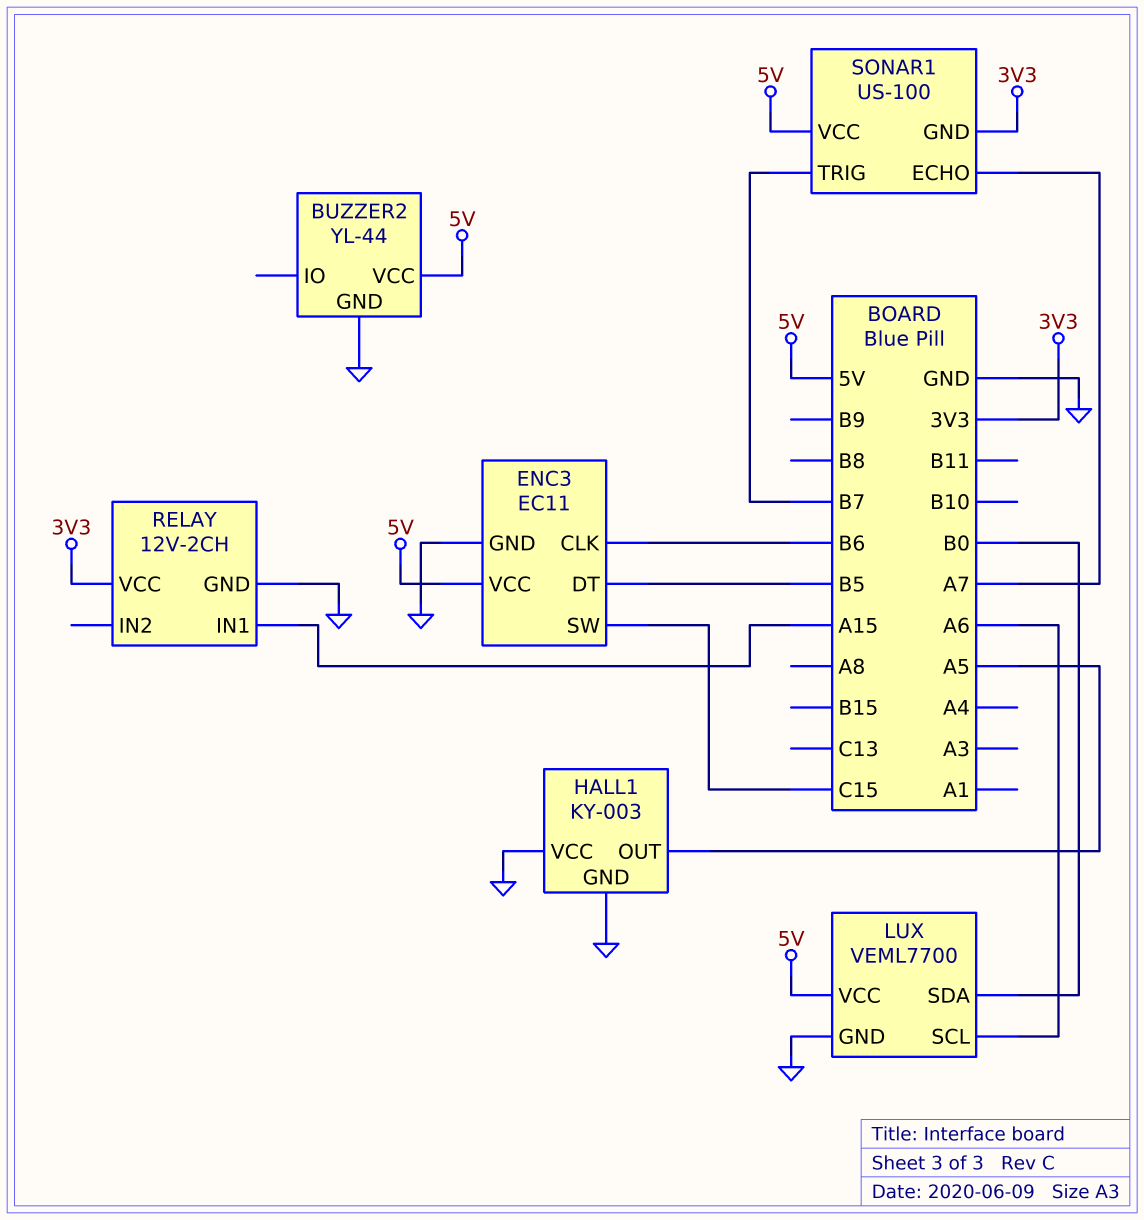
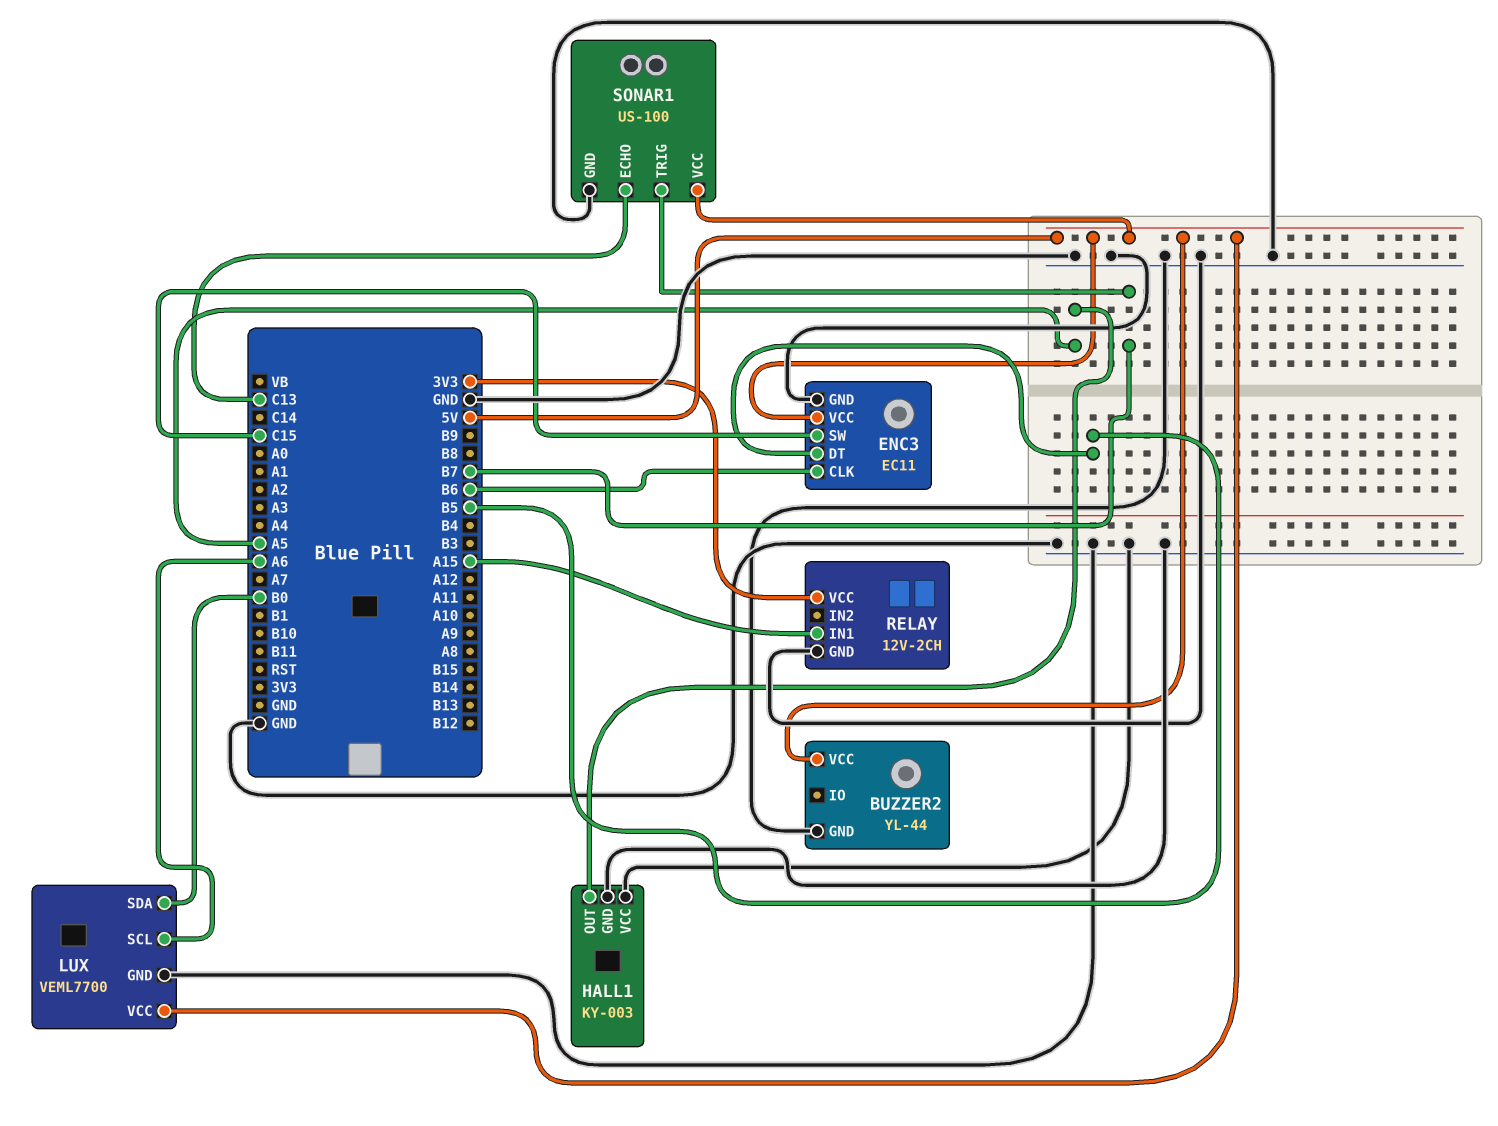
SONAR1 pin ECHO: A7 -> C13
SONAR1 pin GND: 3V3 -> GND

